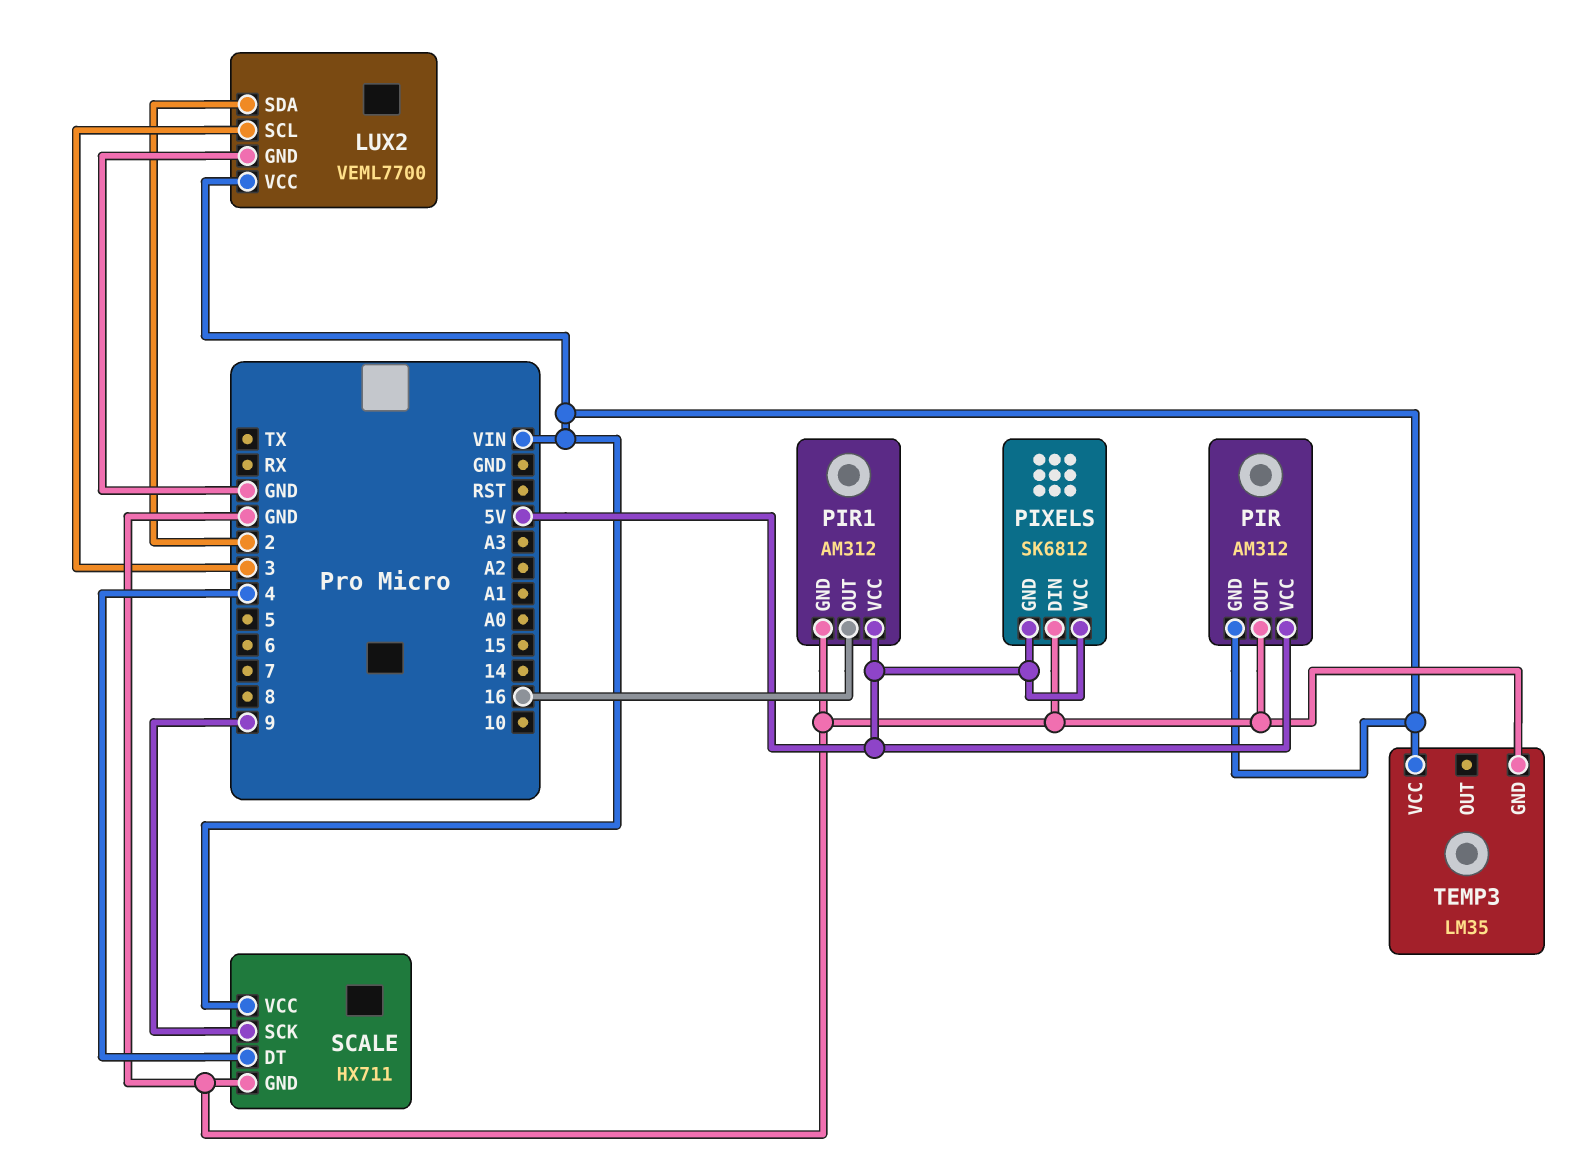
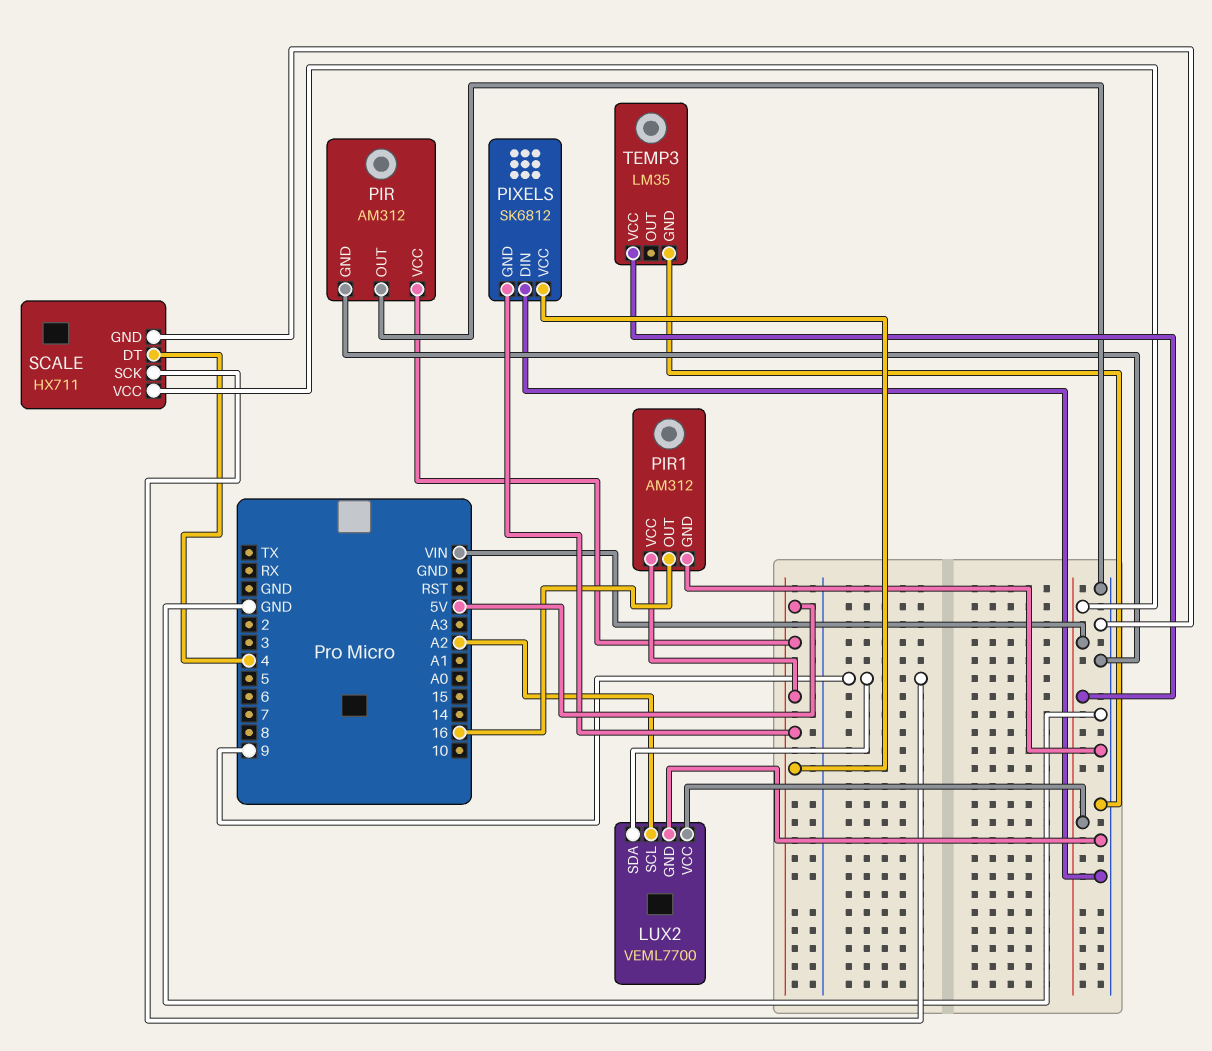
LUX2 pin SCL: 3 -> A2
LUX2 pin SDA: 2 -> 9
PIR pin GND: VIN -> GND

